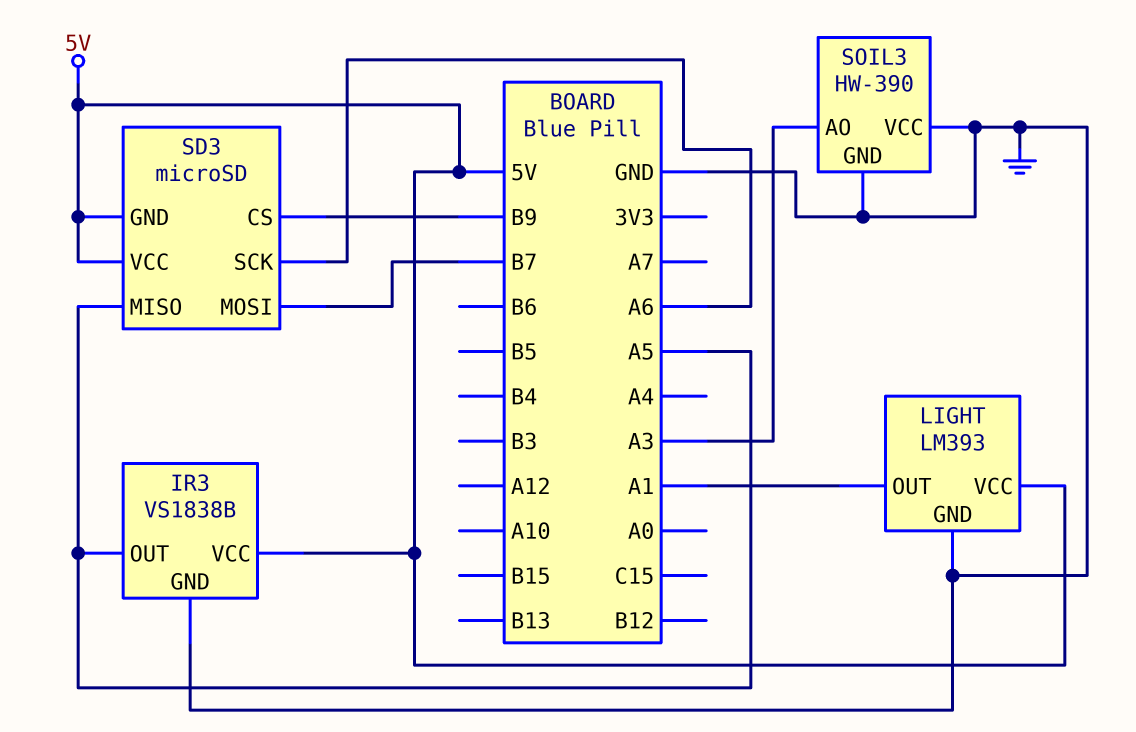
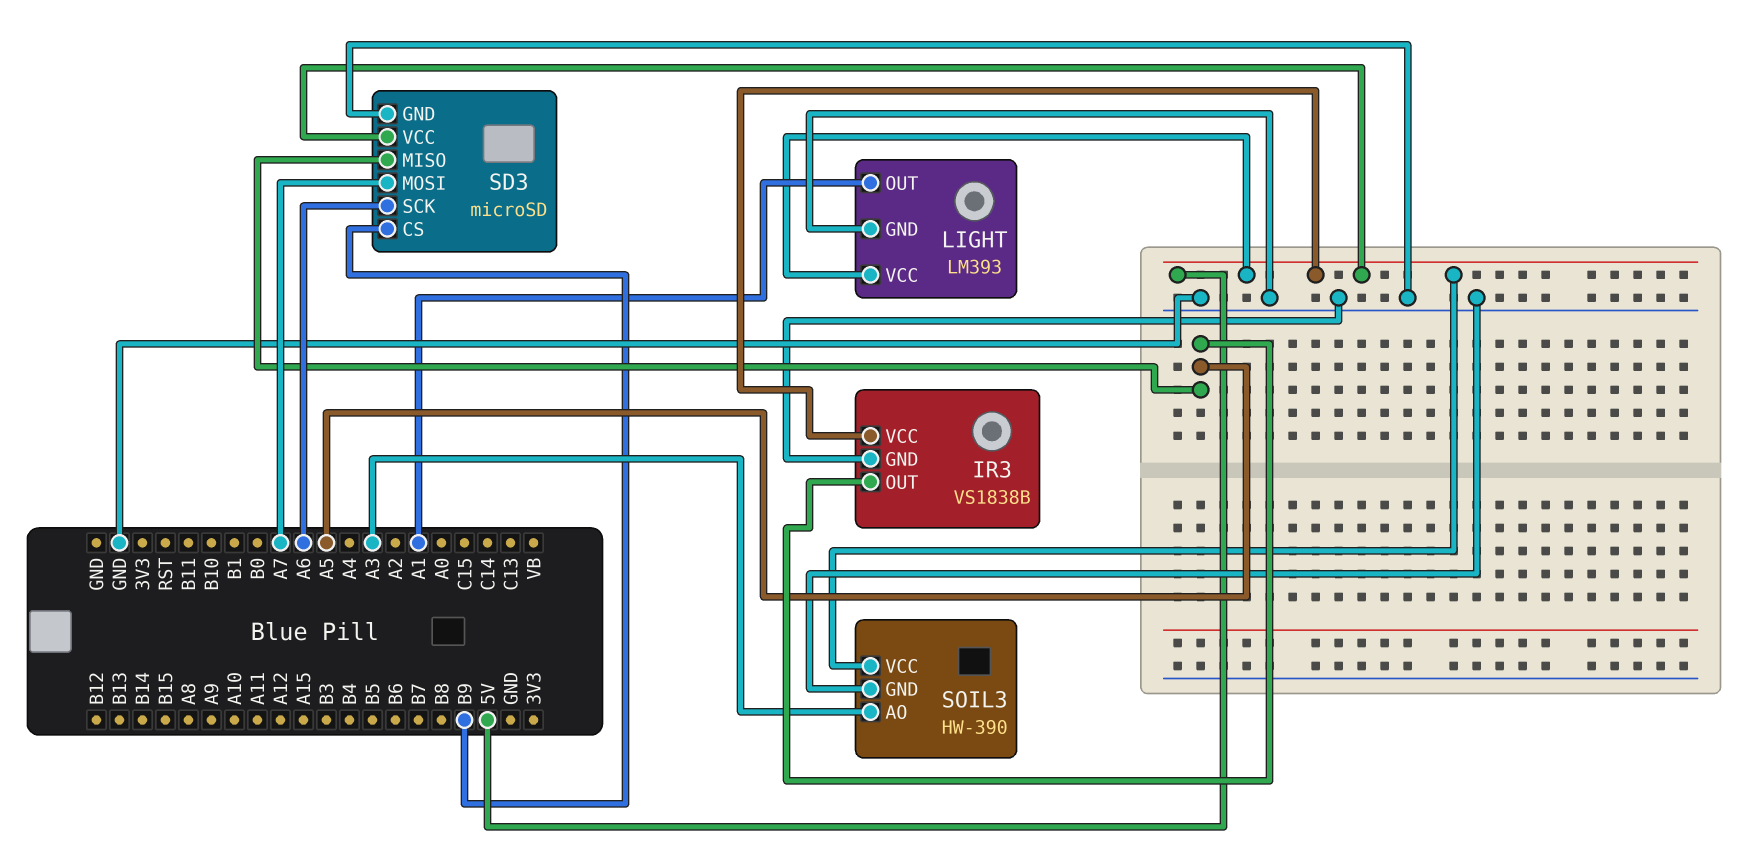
SD3 pin GND: 5V -> GND
SD3 pin MOSI: B7 -> A7
SOIL3 pin VCC: GND -> 5V

